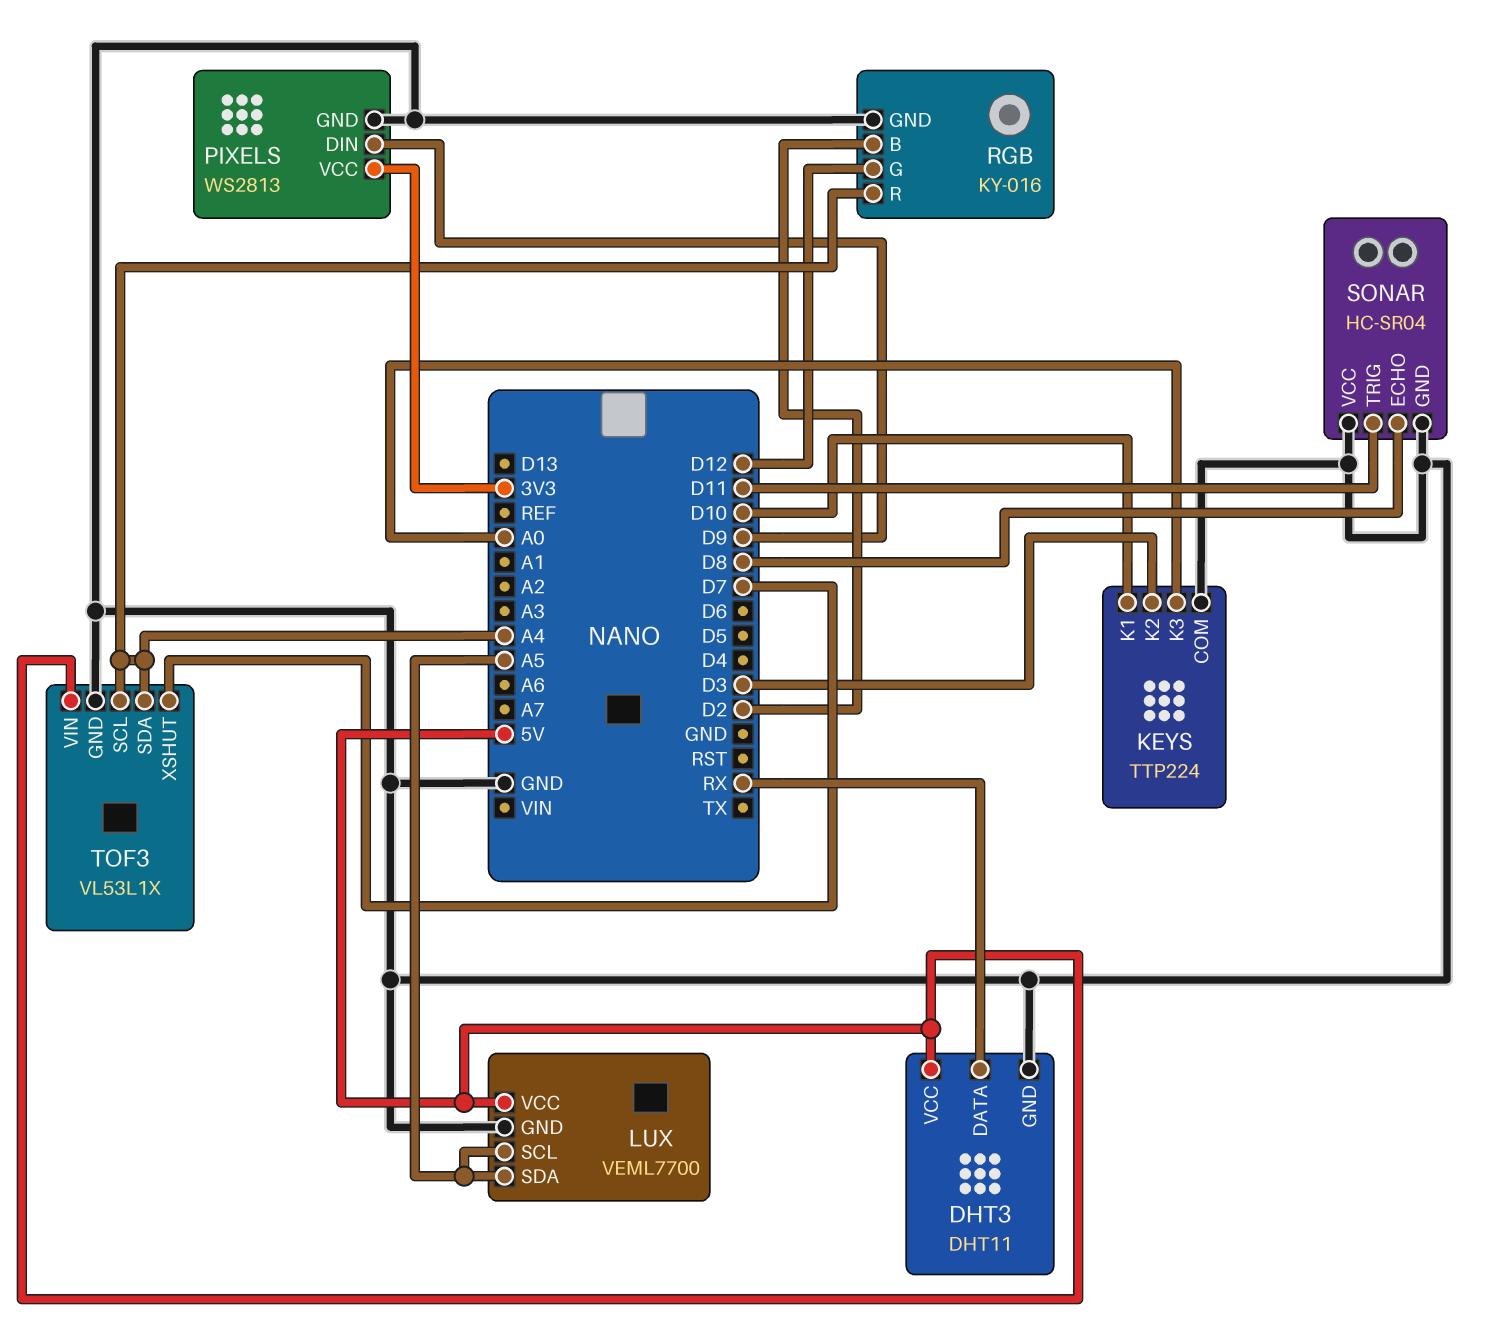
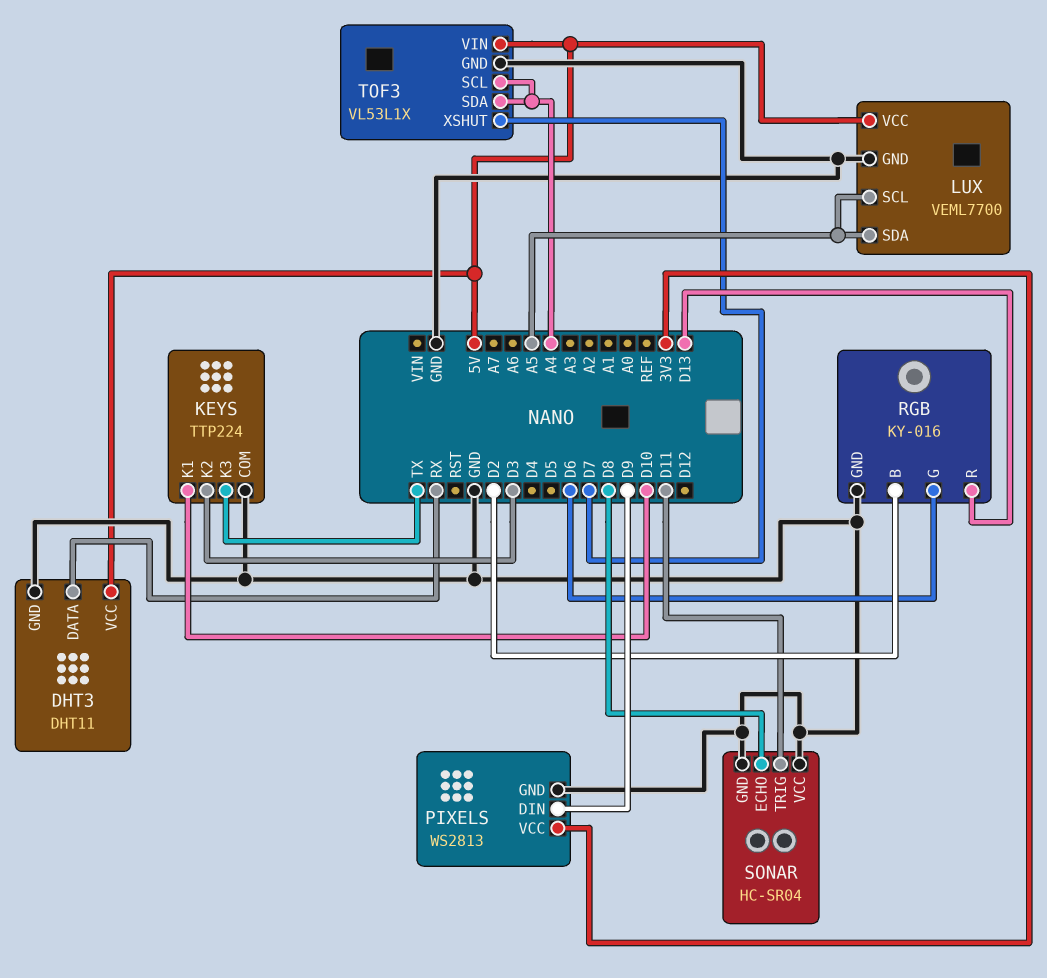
KEYS pin K3: A0 -> TX
RGB pin G: D12 -> D6
RGB pin R: A4 -> D13

